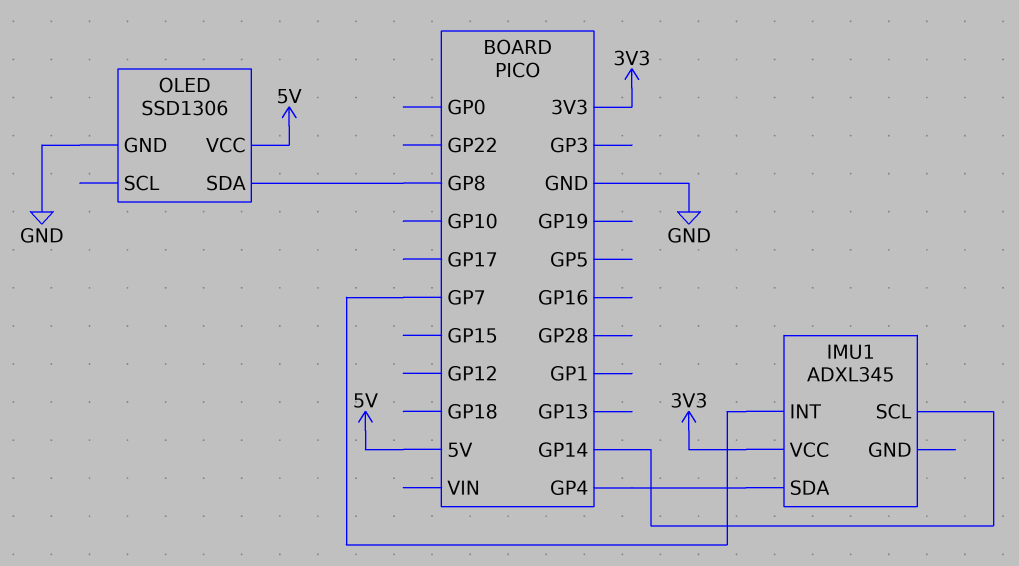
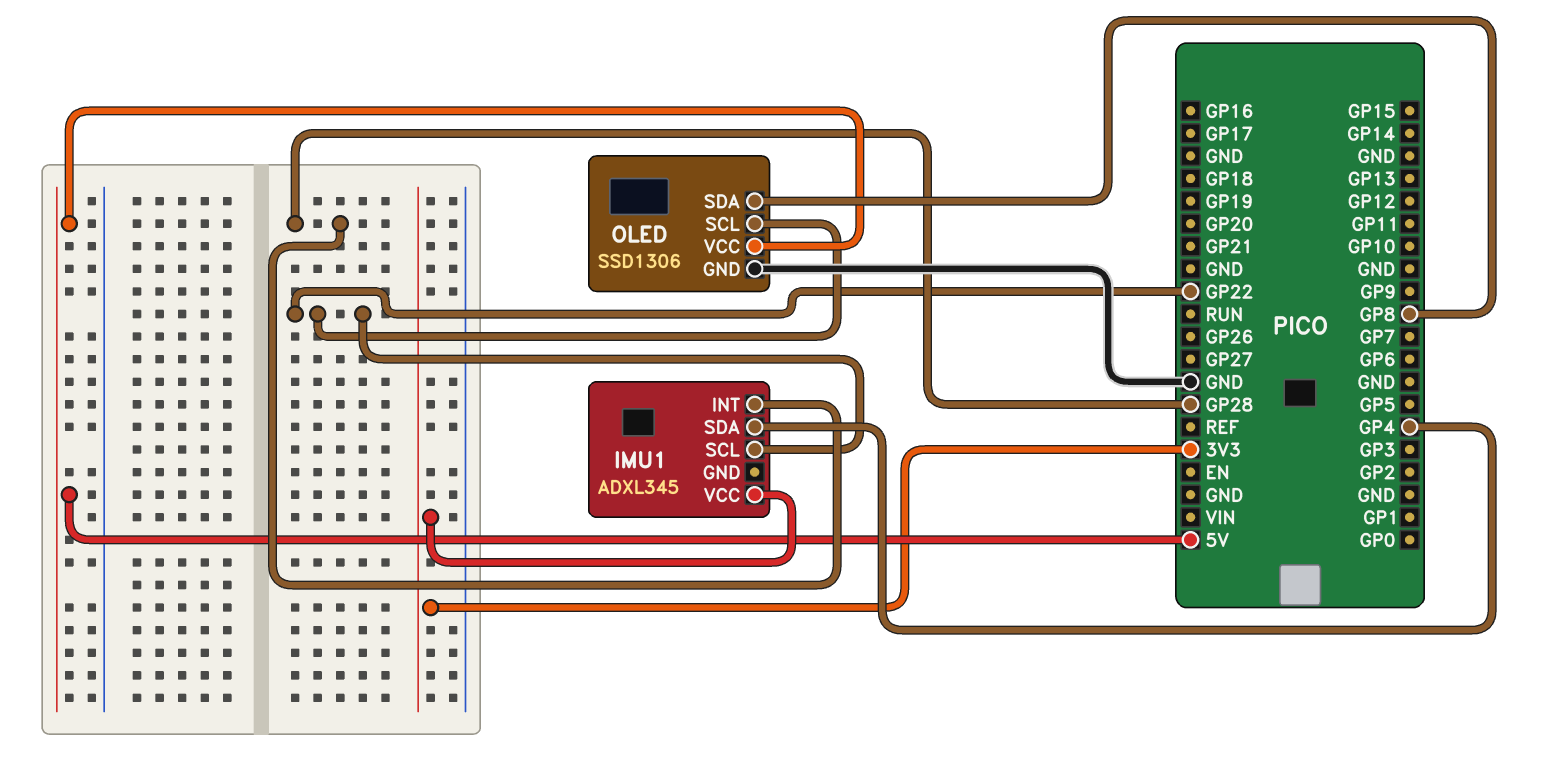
IMU1 pin INT: GP7 -> GP28
IMU1 pin SCL: GP14 -> GP22
OLED pin SCL: none -> GP22

